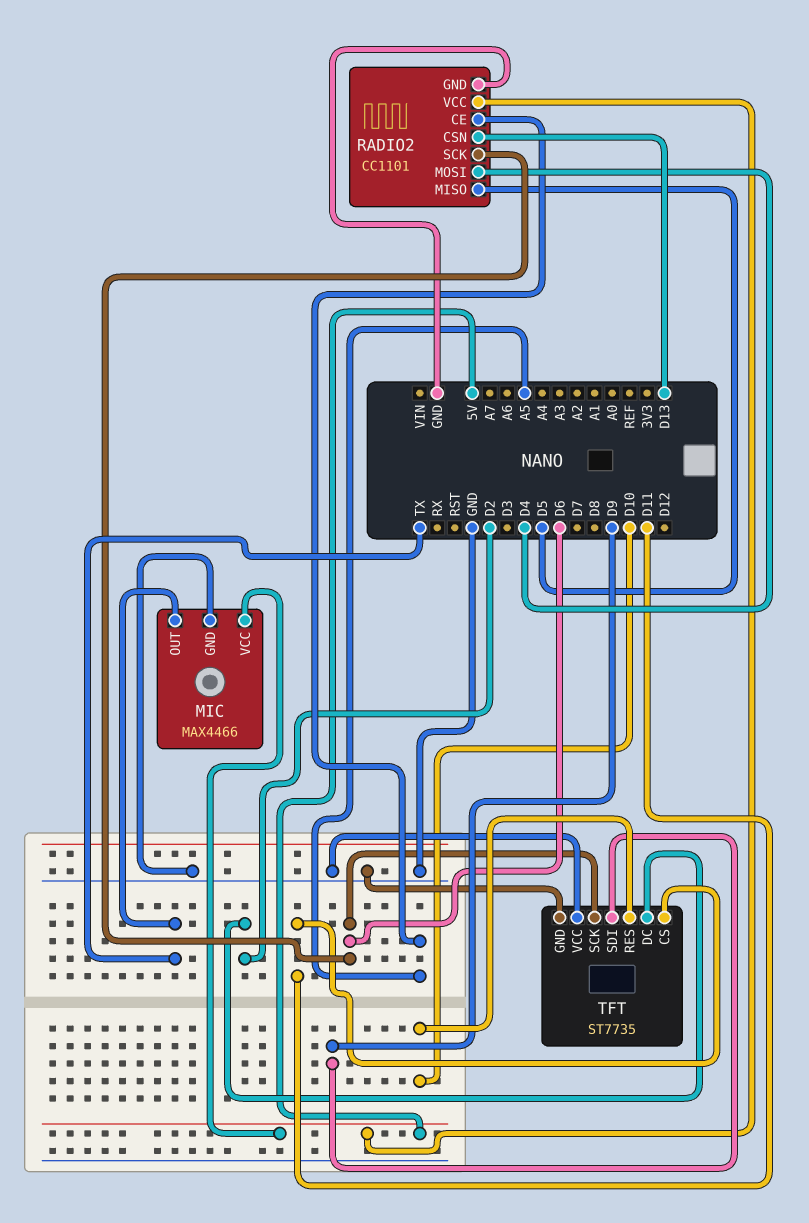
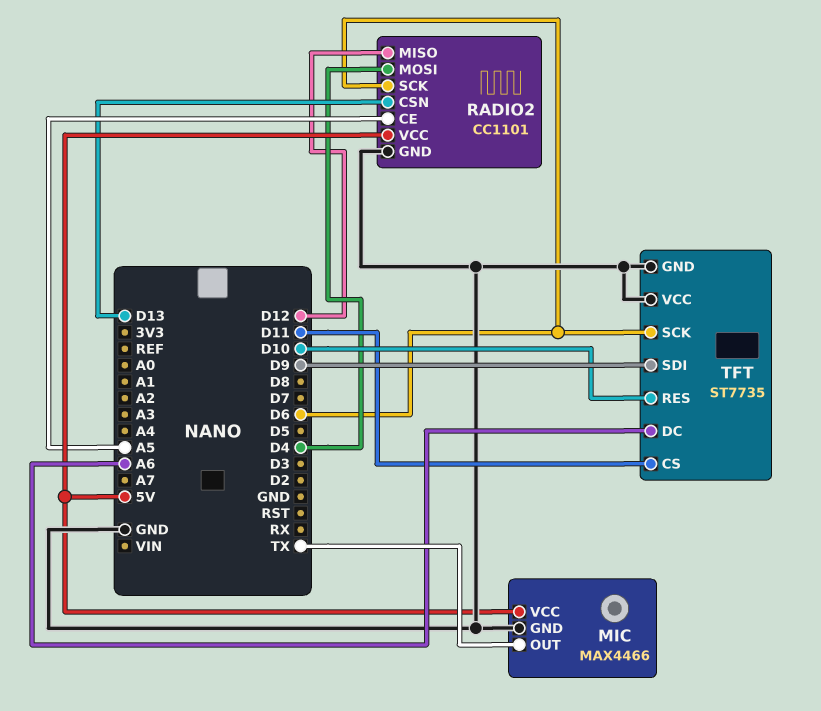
RADIO2 pin MISO: D5 -> D12
TFT pin DC: D2 -> A6

